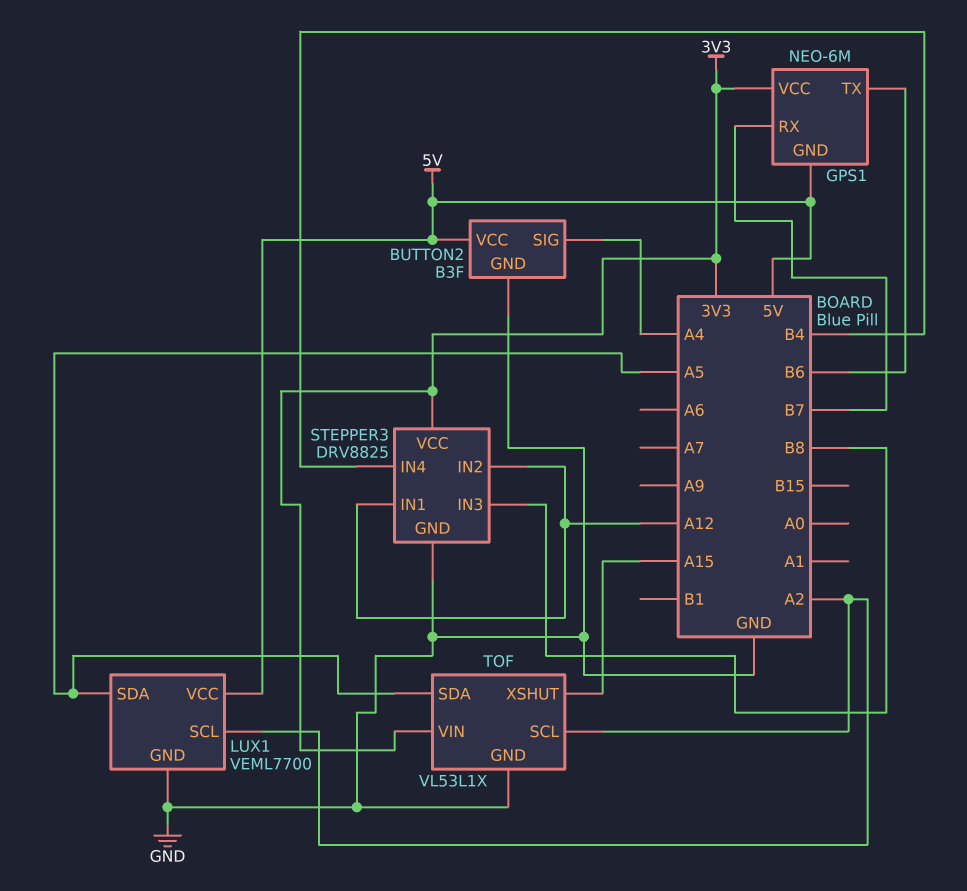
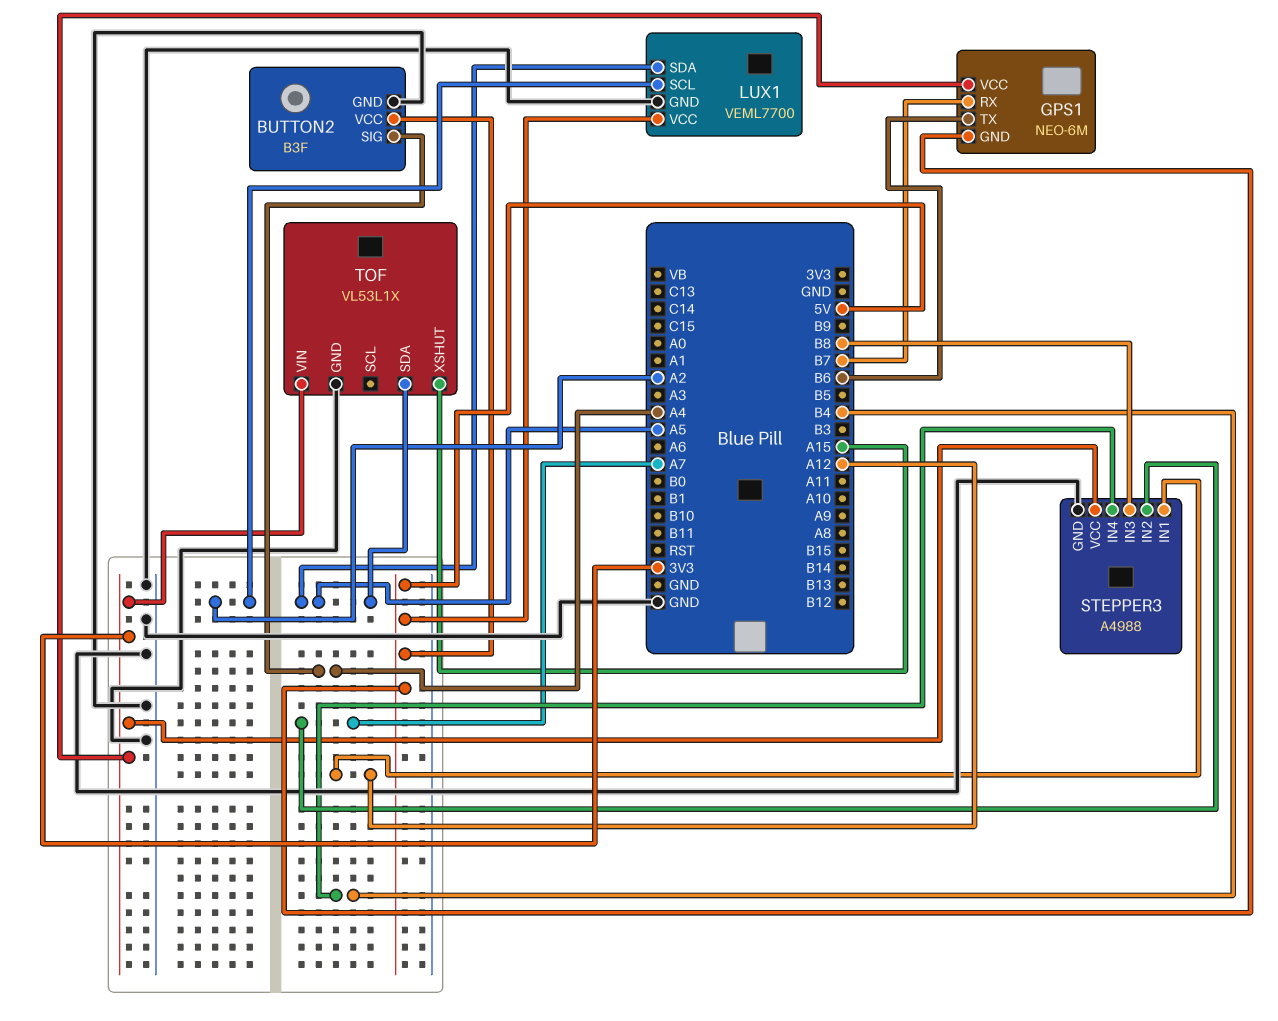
STEPPER3: DRV8825 -> A4988
STEPPER3 pin IN2: A12 -> A7
TOF pin SCL: A2 -> none

